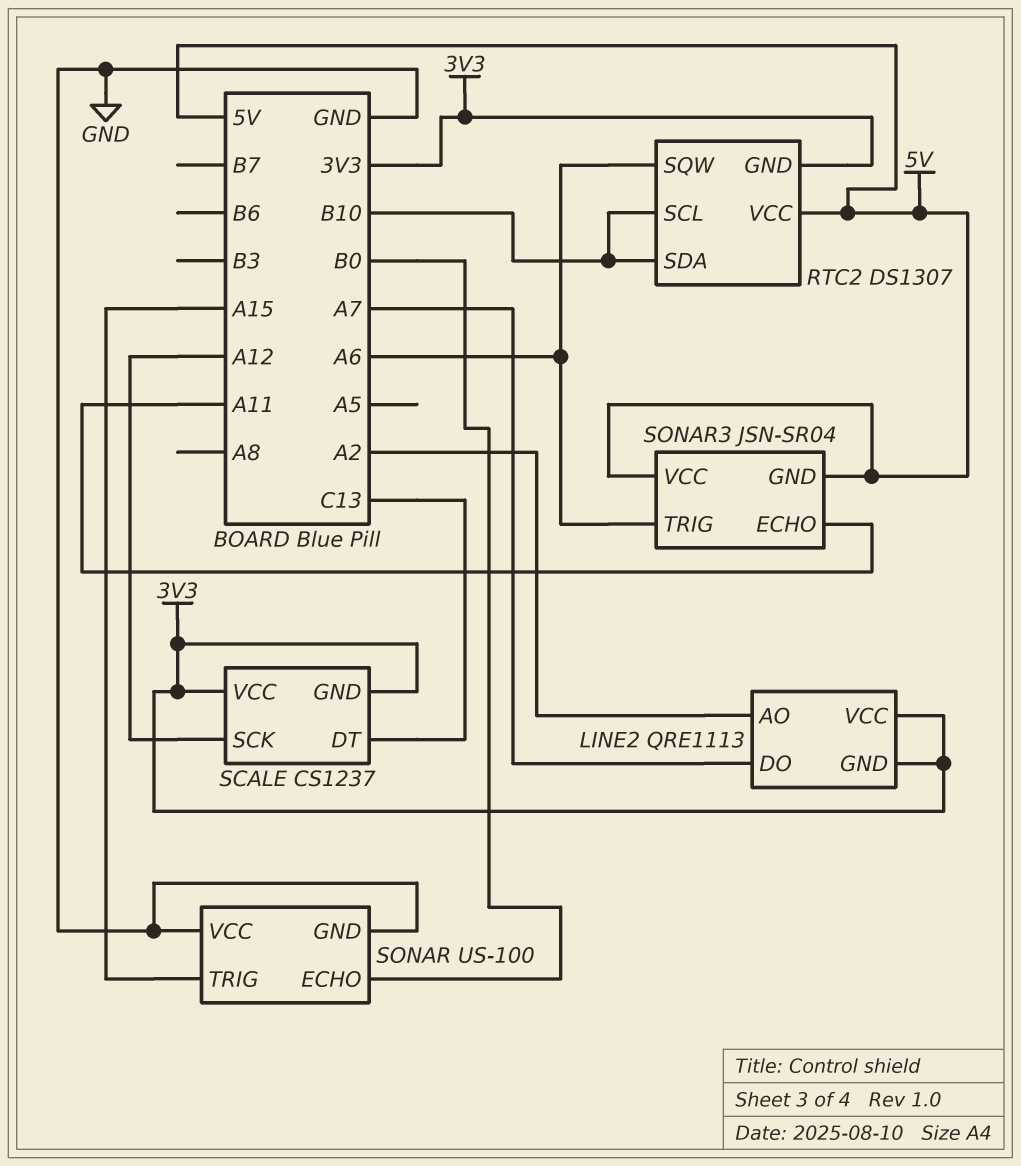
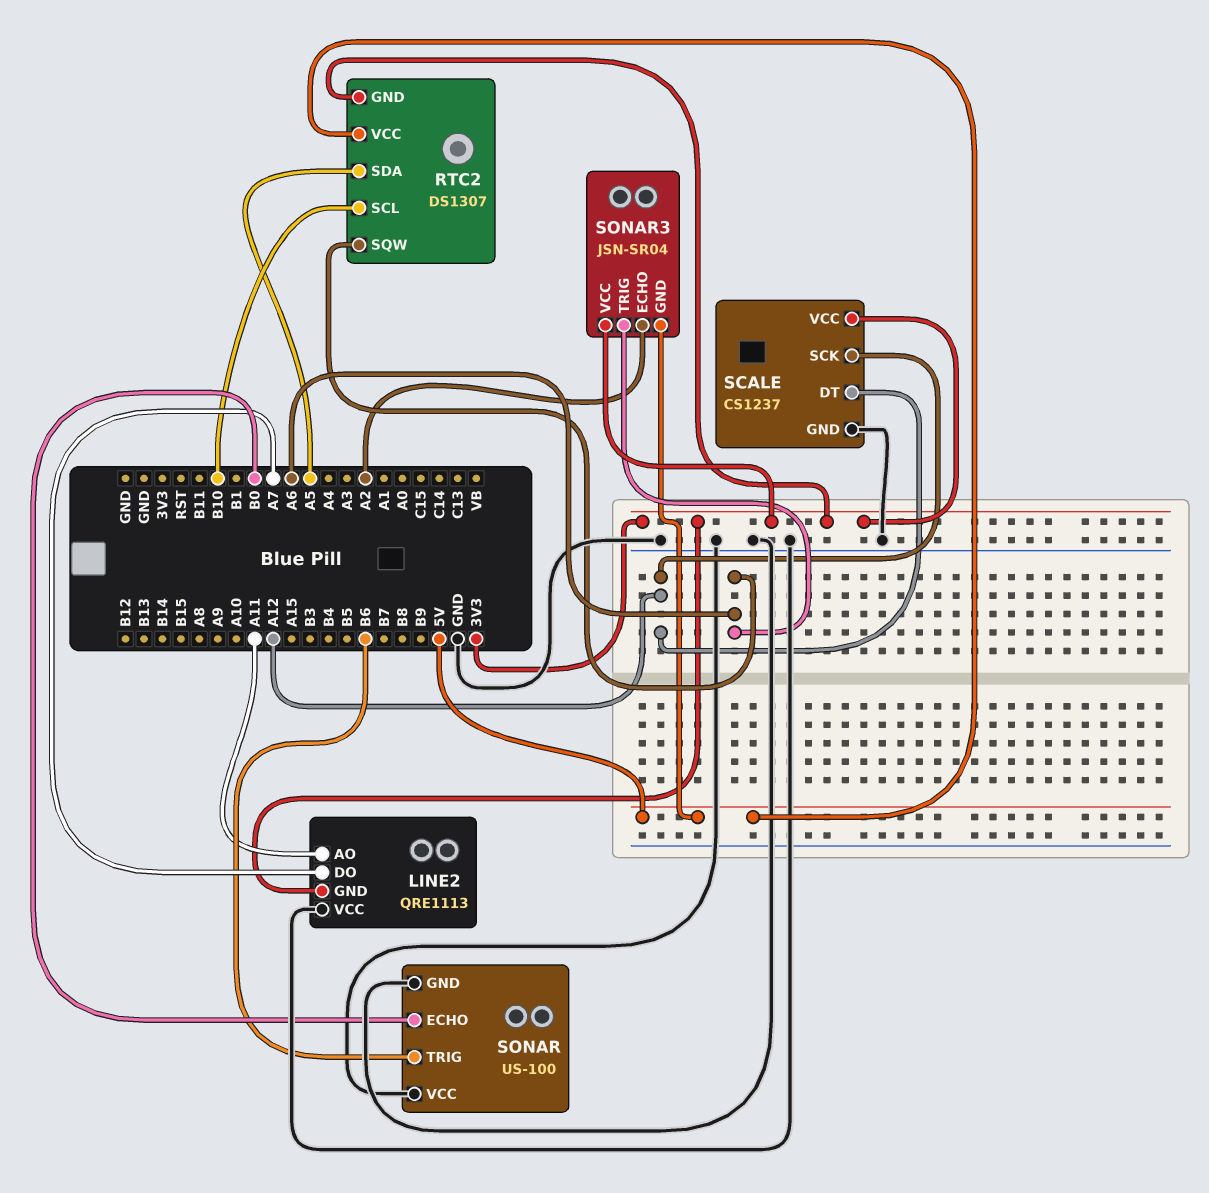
LINE2 pin AO: A2 -> A11
LINE2 pin VCC: 3V3 -> GND
RTC2 pin SDA: B10 -> A5
SCALE pin DT: C13 -> A12
SCALE pin GND: 3V3 -> GND
SONAR pin TRIG: A15 -> B6
SONAR3 pin ECHO: A11 -> A2
SONAR3 pin VCC: 5V -> 3V3

